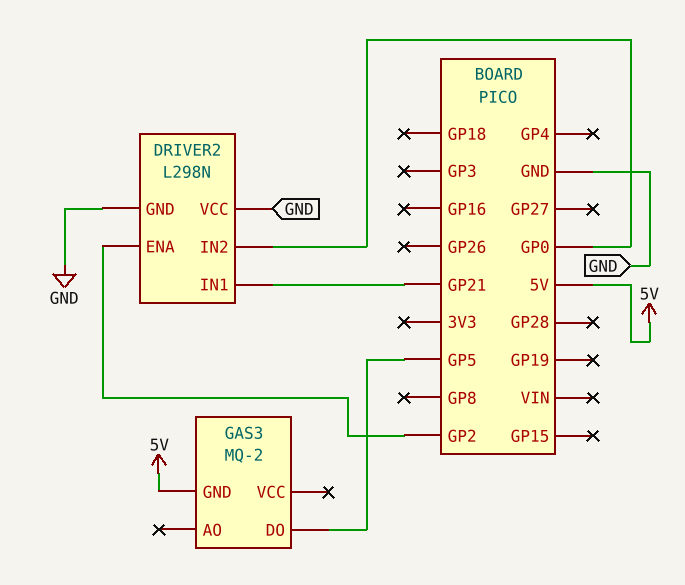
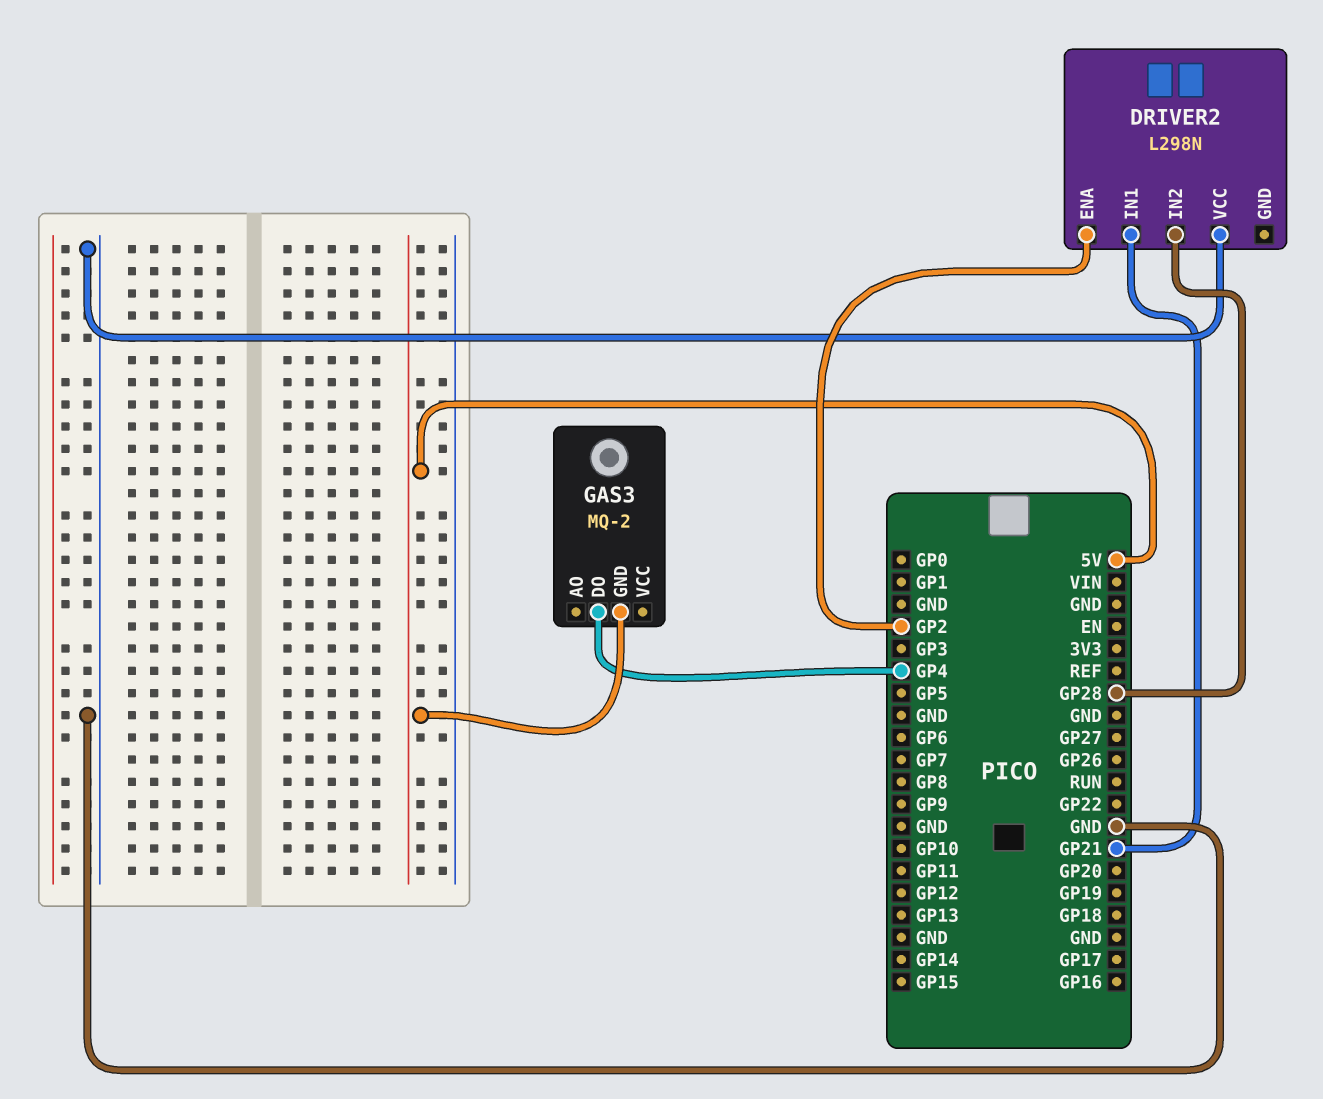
DRIVER2 pin GND: GND -> none
DRIVER2 pin IN2: GP0 -> GP28
GAS3 pin DO: GP5 -> GP4

